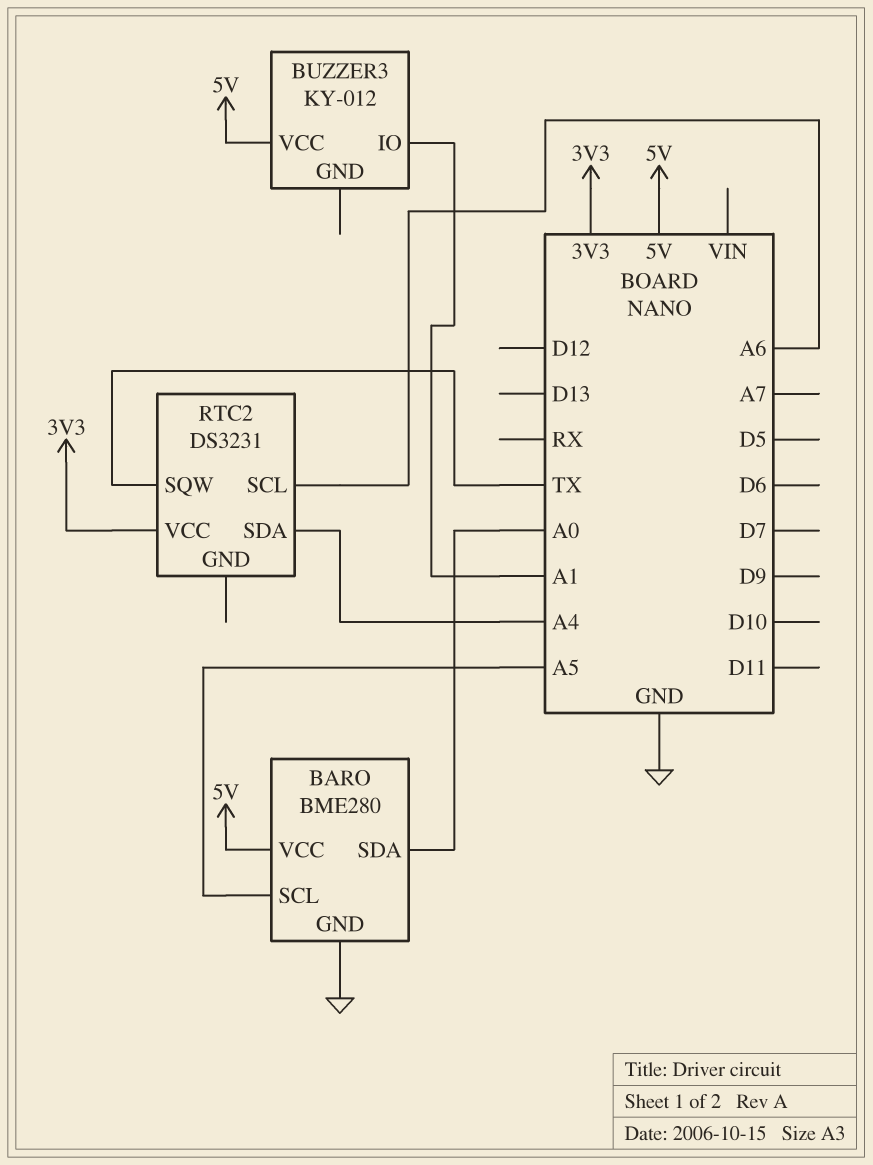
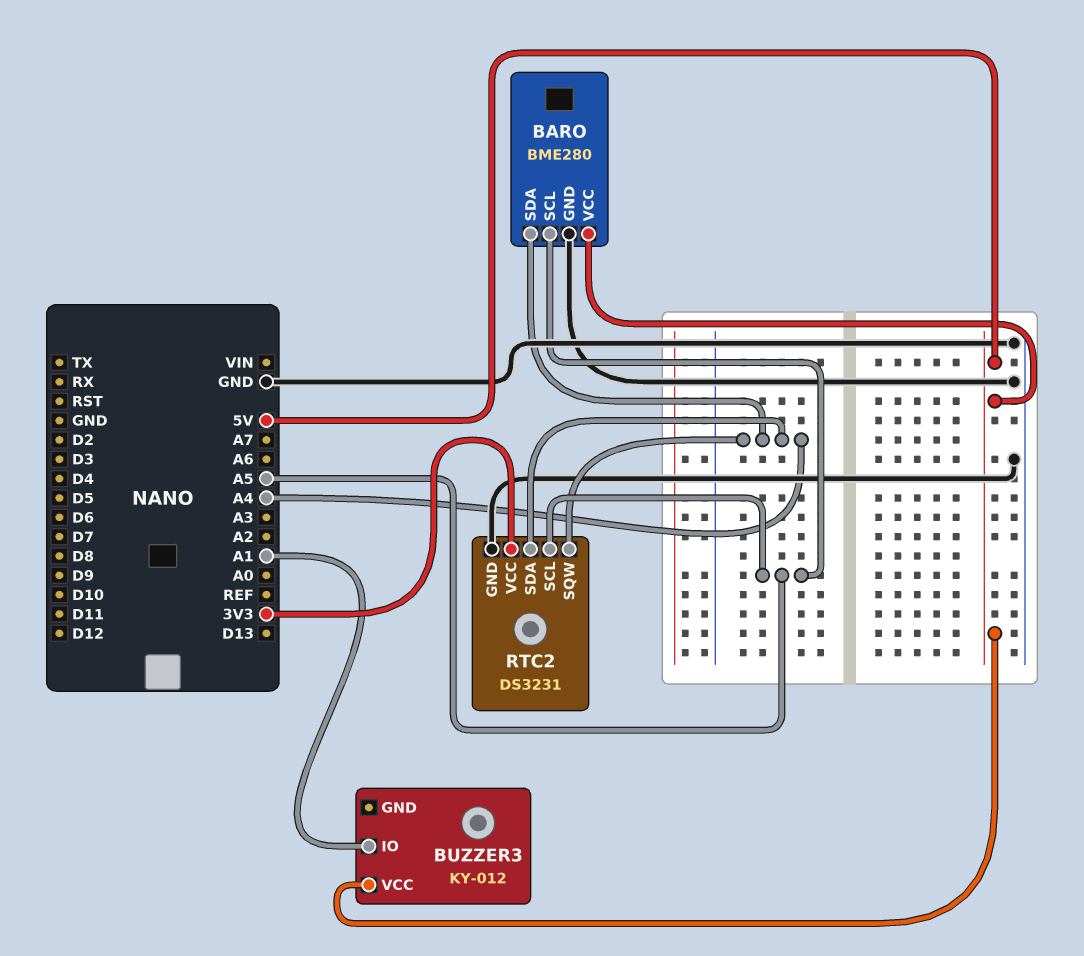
BARO pin SDA: A0 -> A4
RTC2 pin GND: none -> GND
RTC2 pin SCL: A6 -> A5
RTC2 pin SQW: TX -> A4

